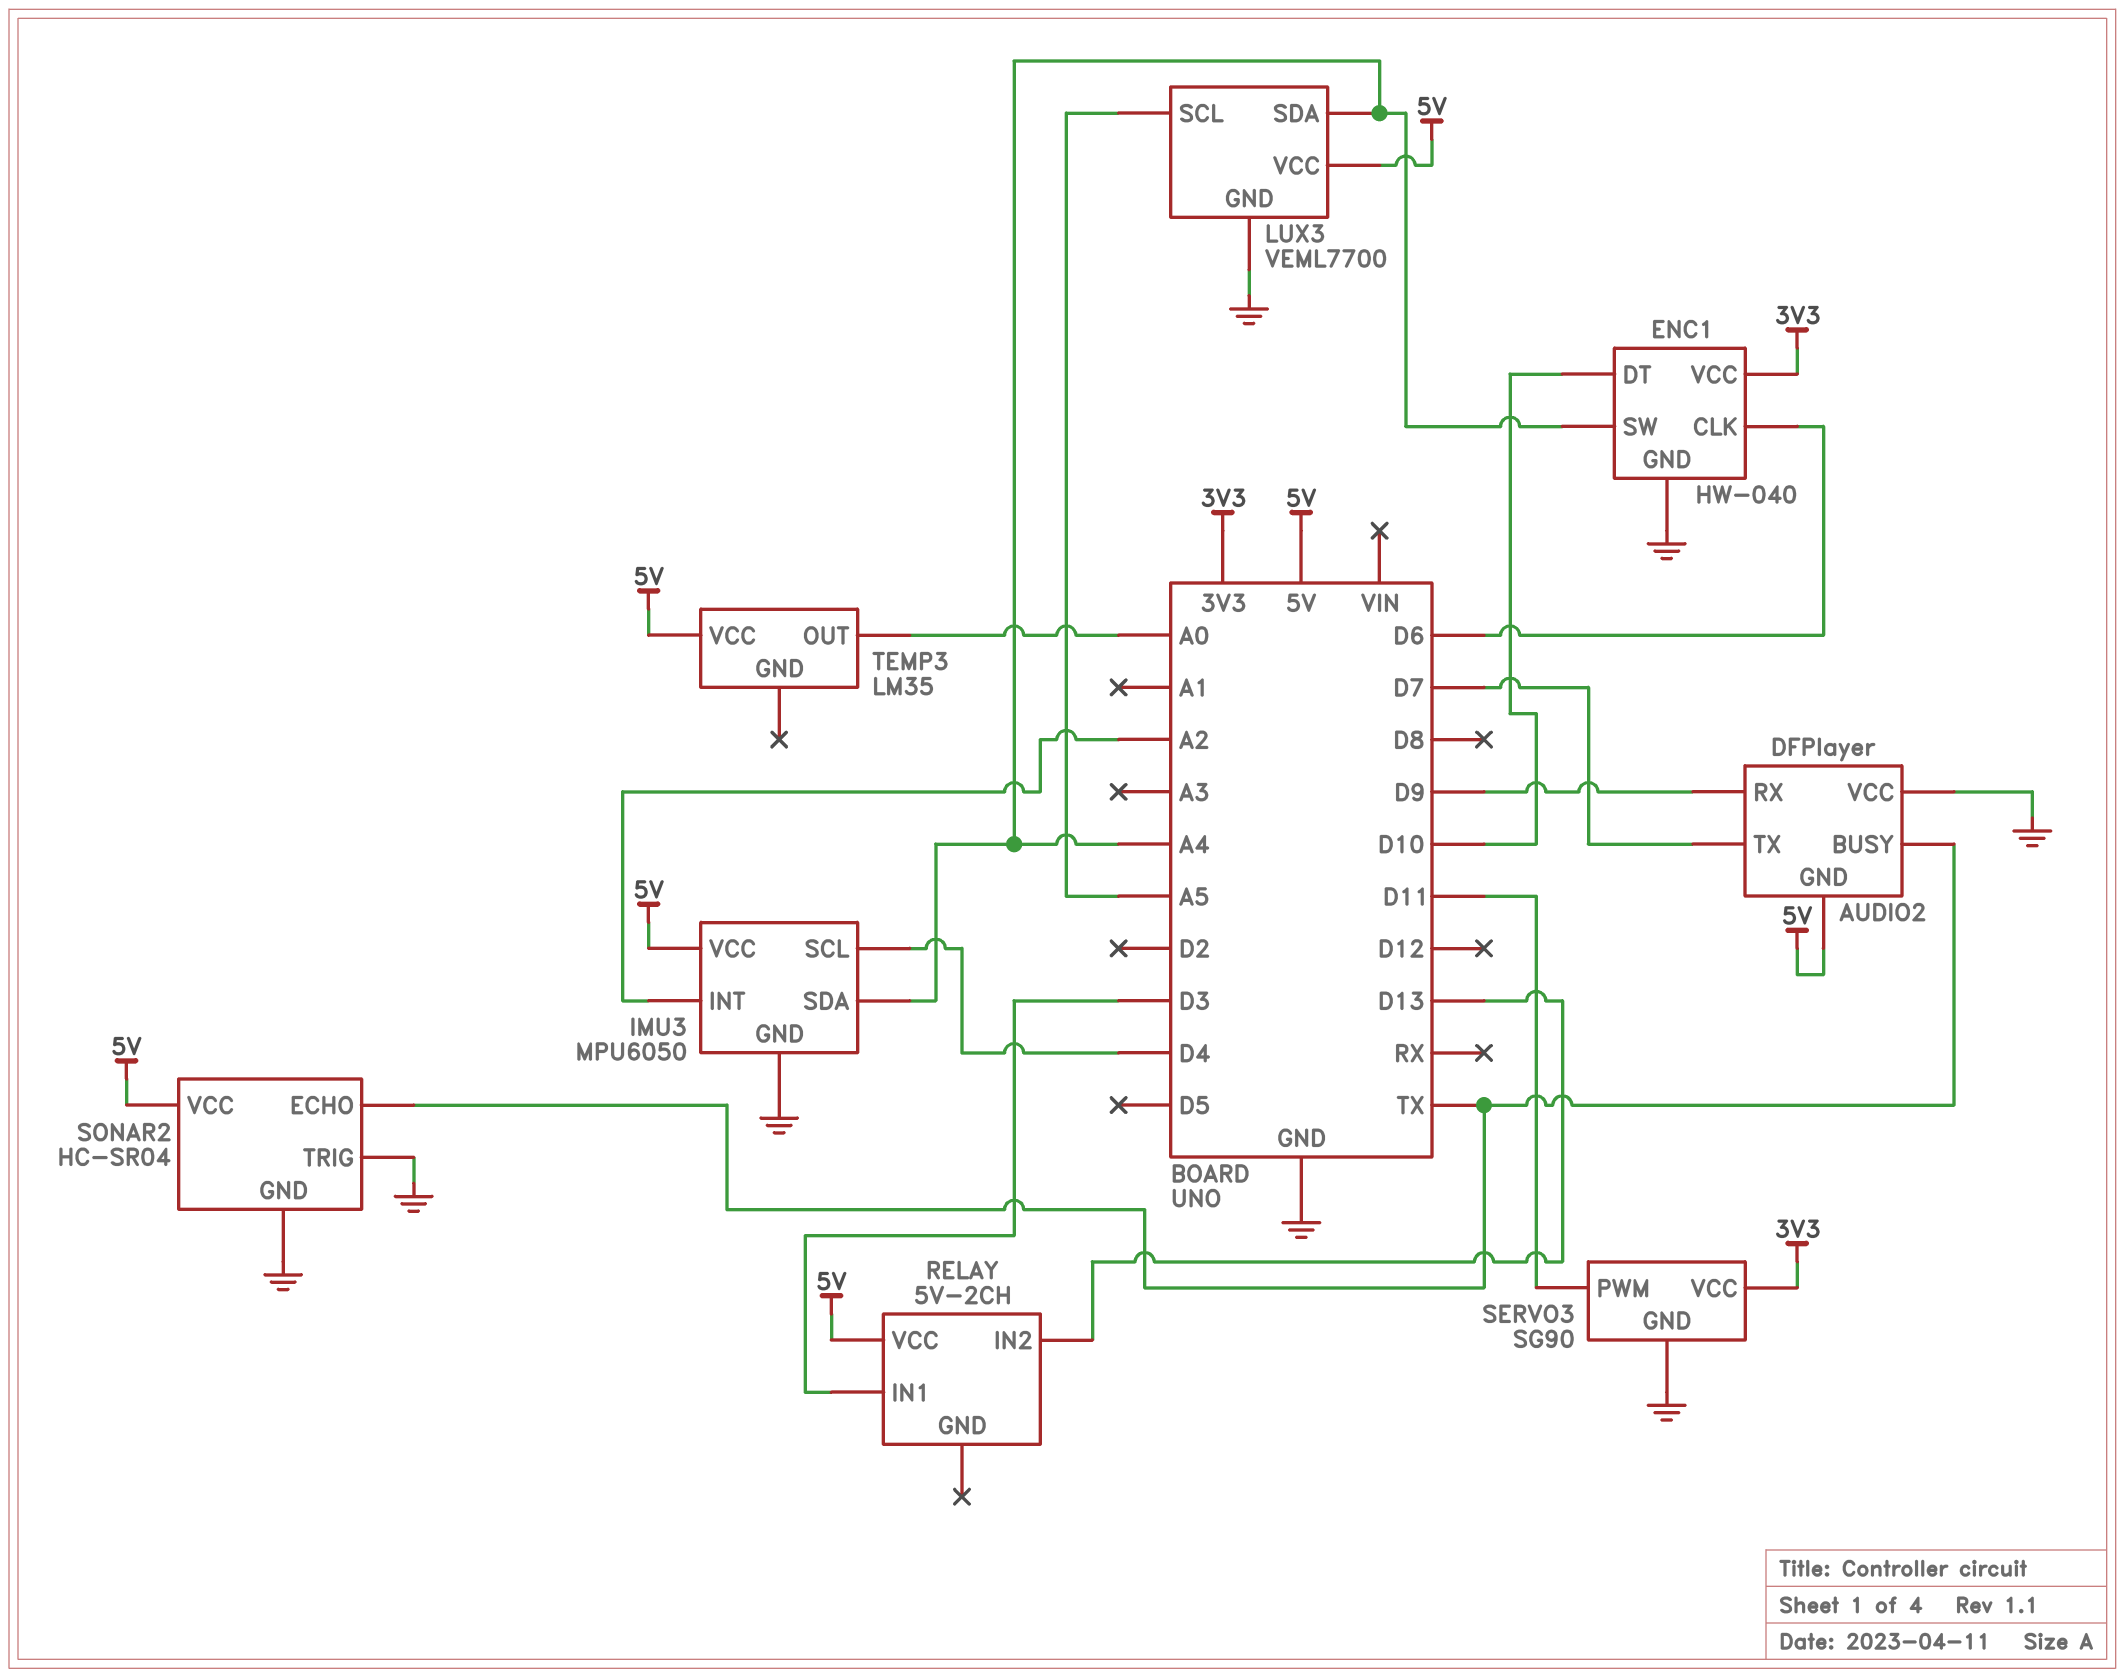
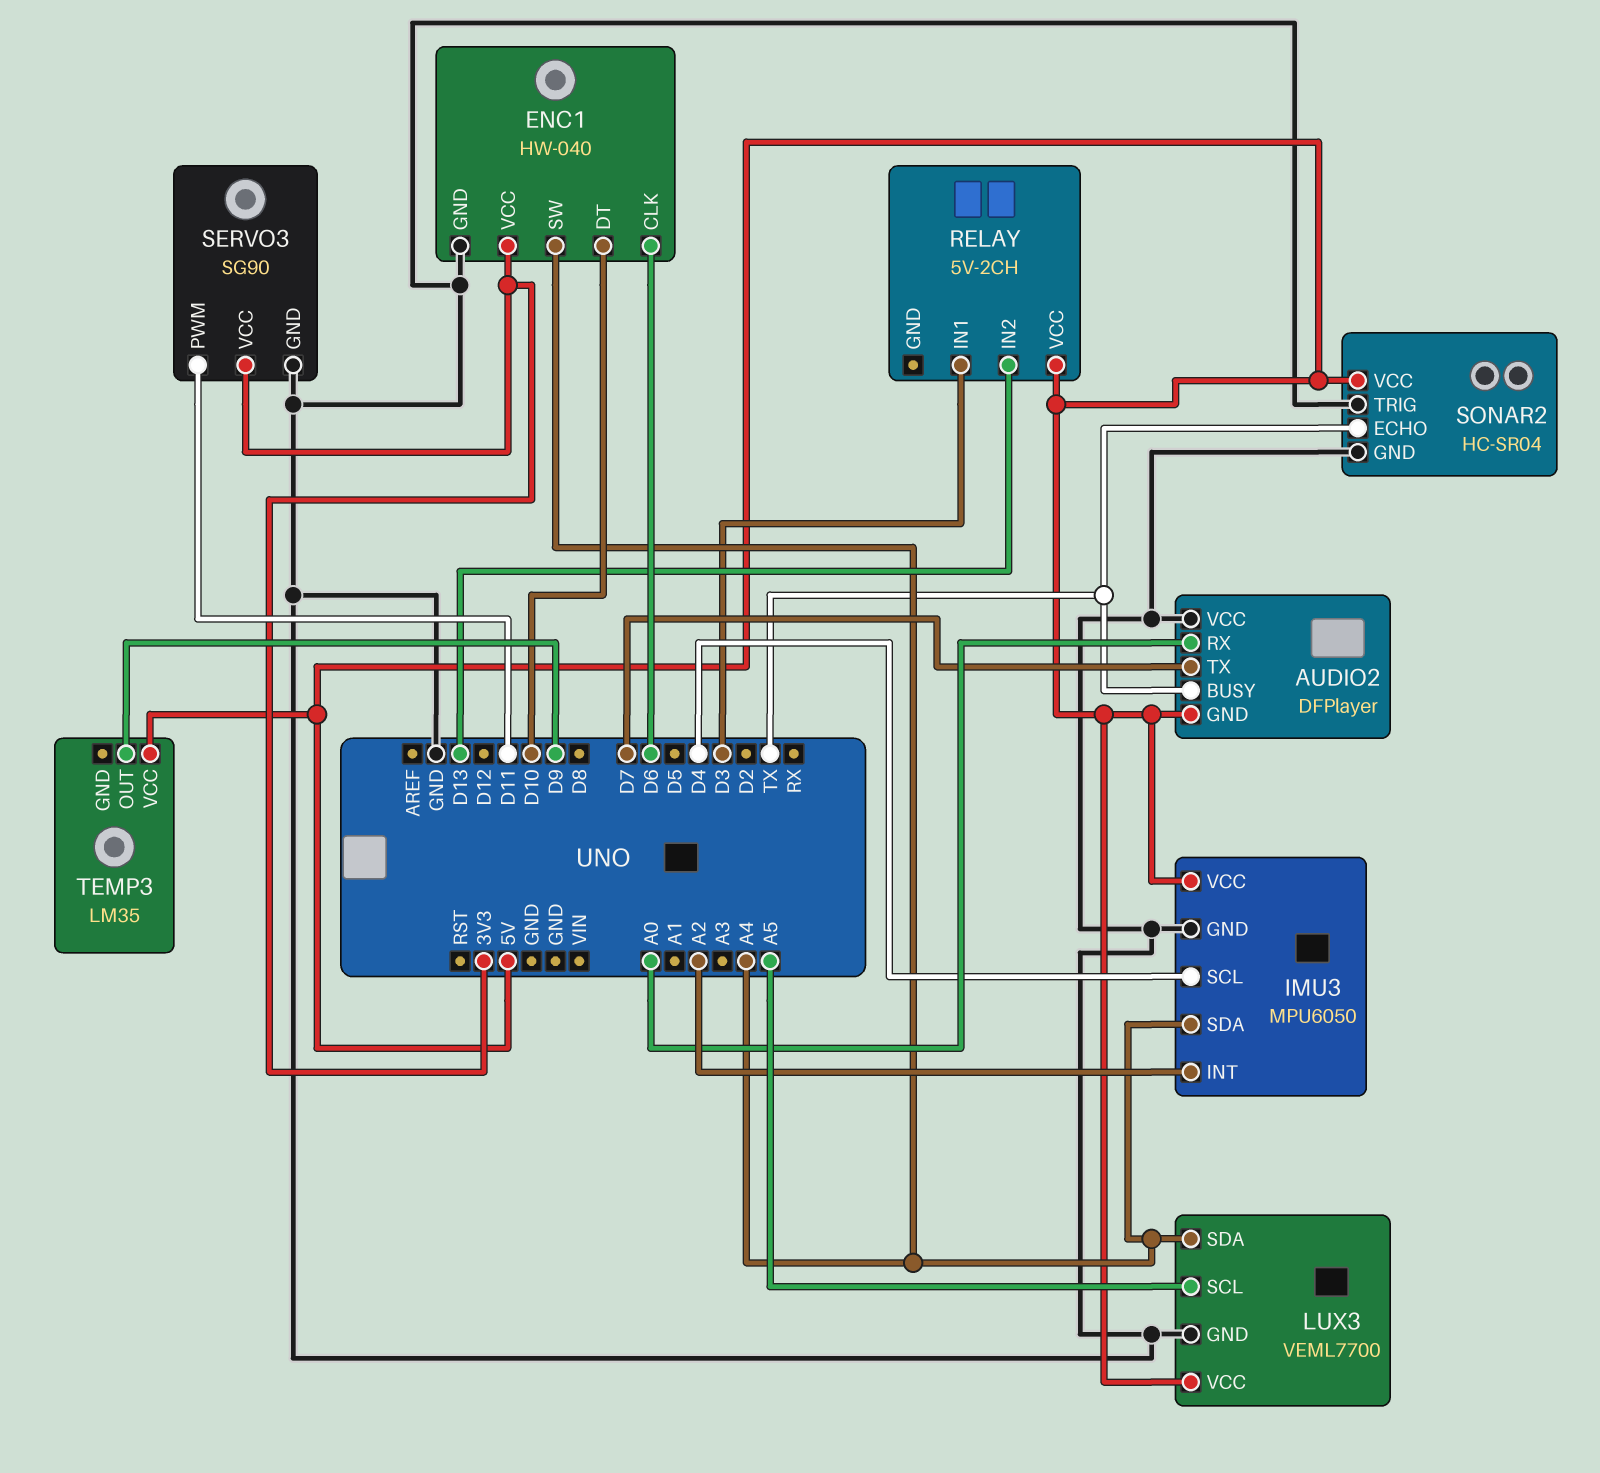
AUDIO2 pin RX: D9 -> A0
TEMP3 pin OUT: A0 -> D9

